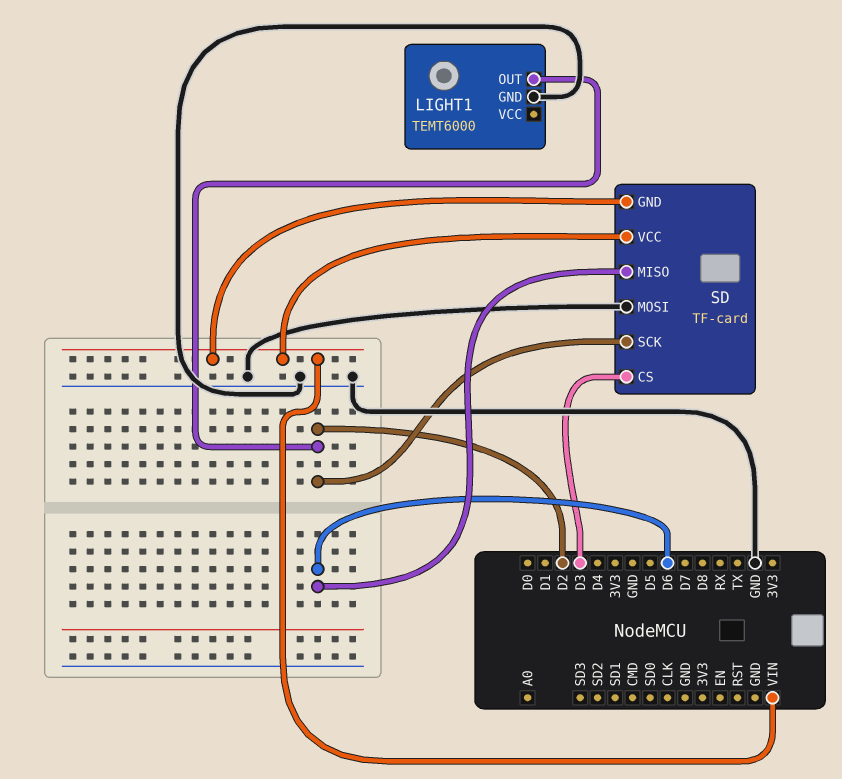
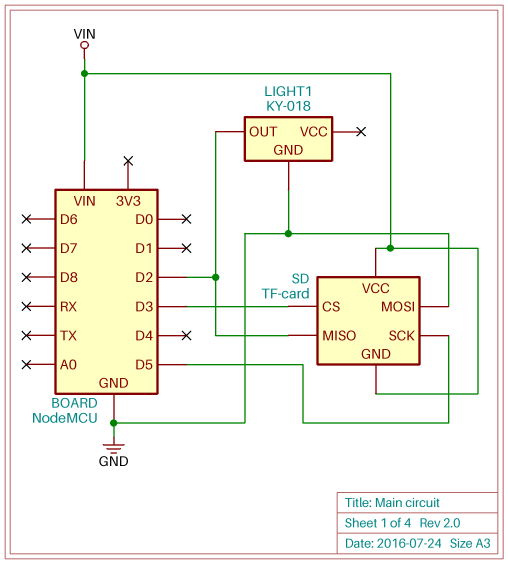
LIGHT1: TEMT6000 -> KY-018
SD pin MISO: D6 -> D2
SD pin SCK: D2 -> D5

